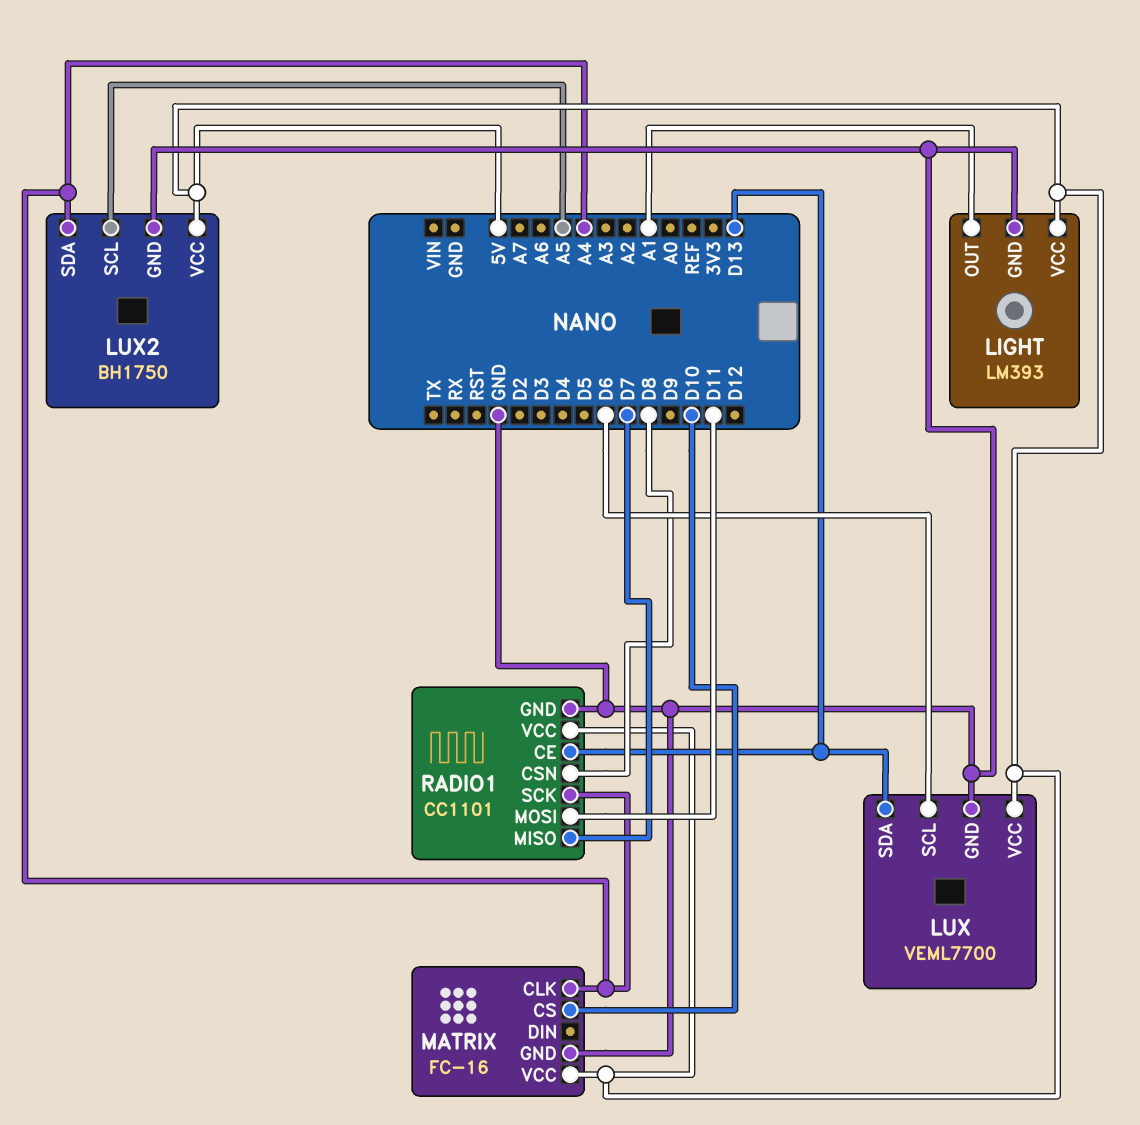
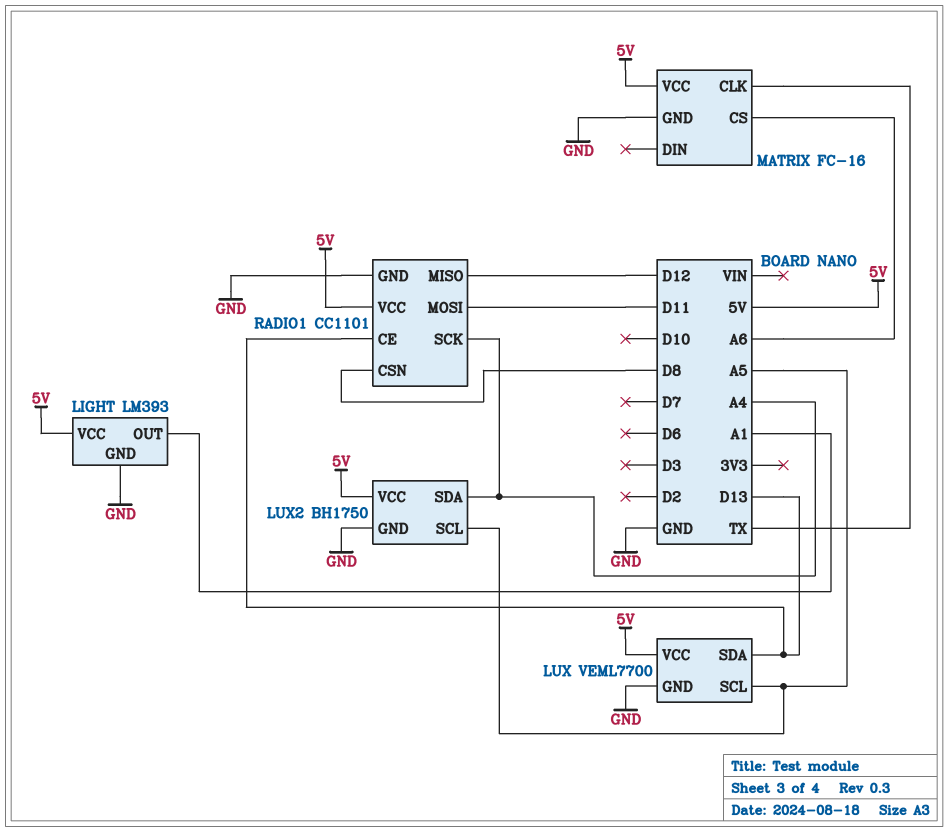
LUX pin SCL: D6 -> A5
MATRIX pin CLK: A4 -> TX
MATRIX pin CS: D10 -> A6
RADIO1 pin MISO: D7 -> D12

